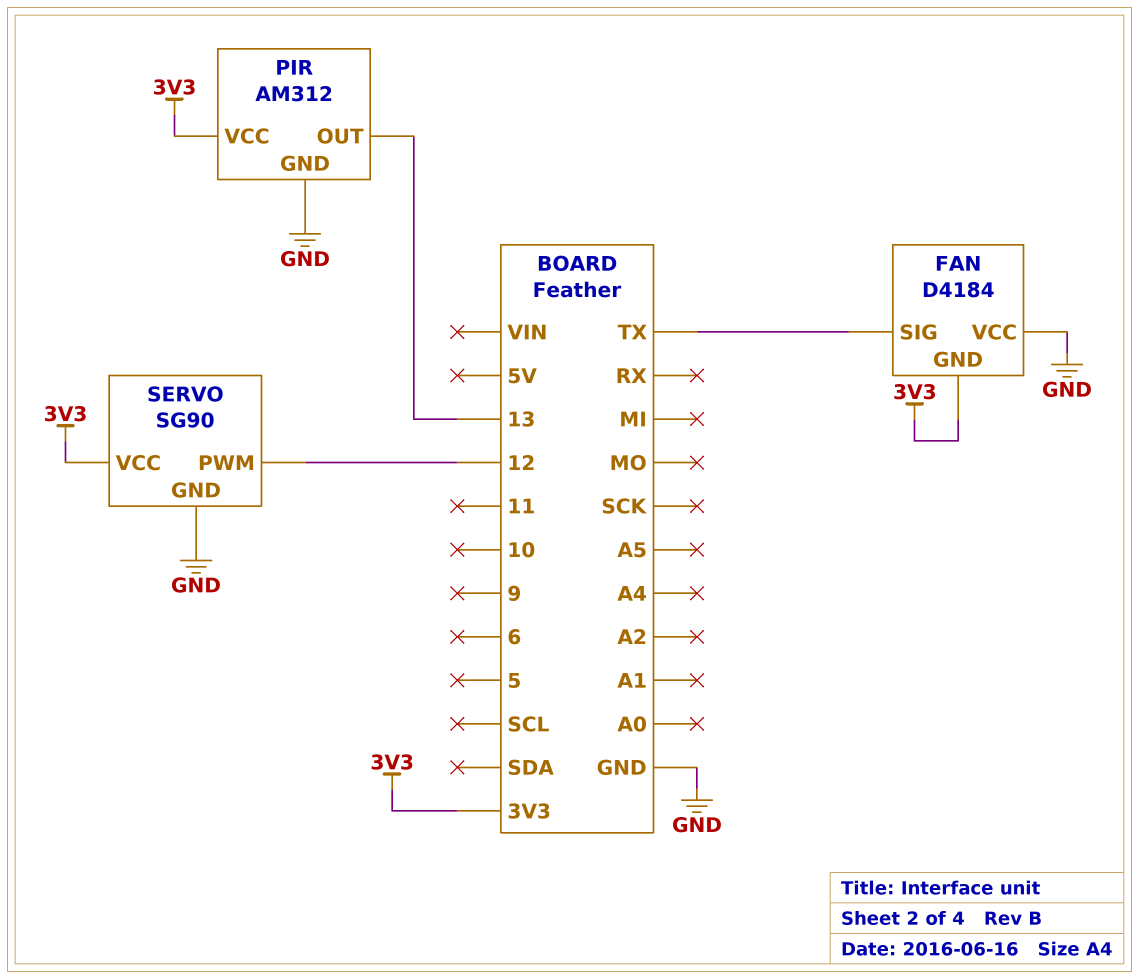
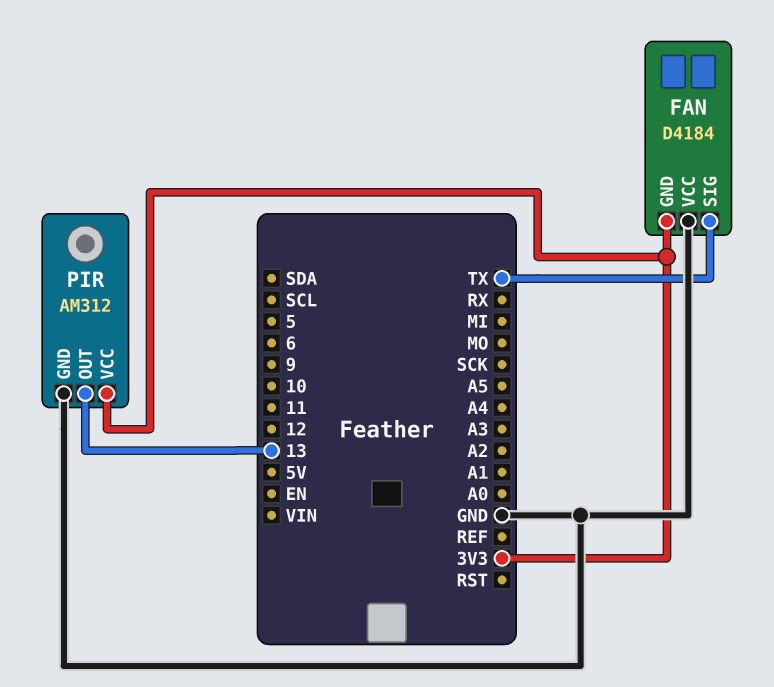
SERVO: SG90 -> none
SERVO pin GND: GND -> none
SERVO pin PWM: 12 -> none
SERVO pin VCC: 3V3 -> none

